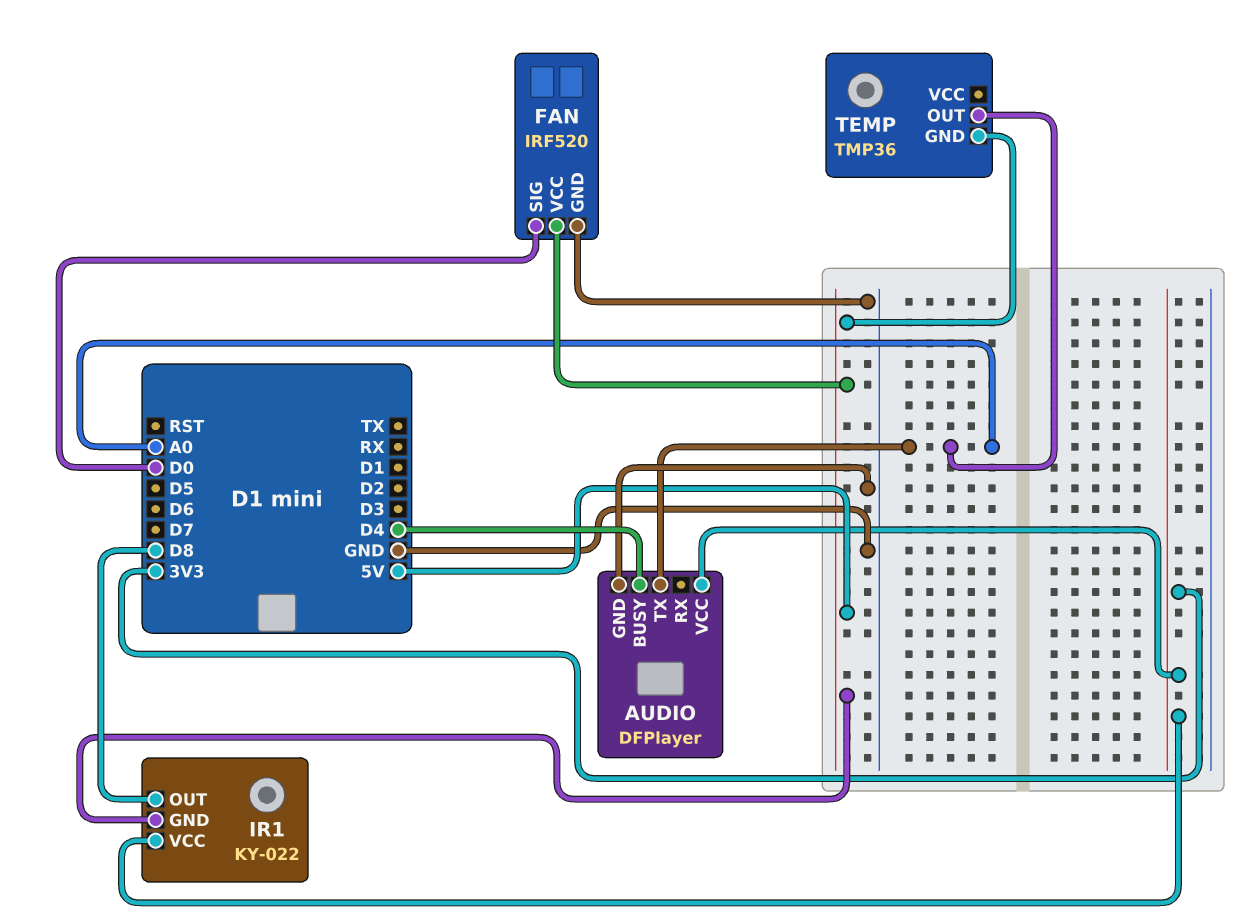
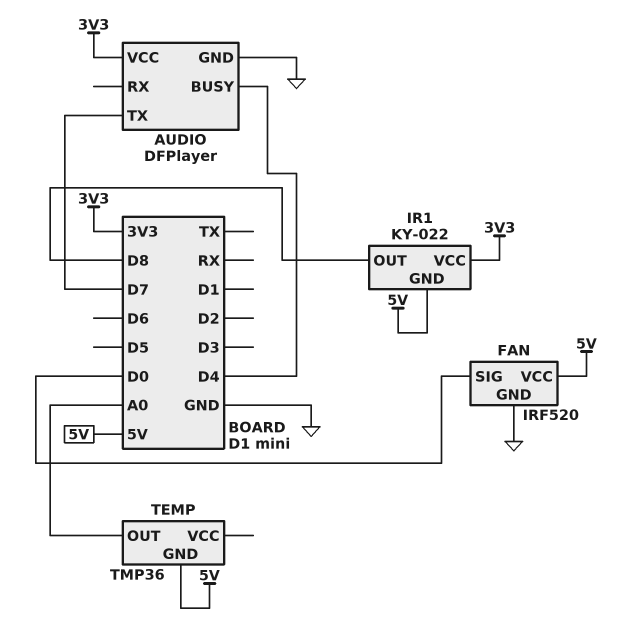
AUDIO pin TX: A0 -> D7

